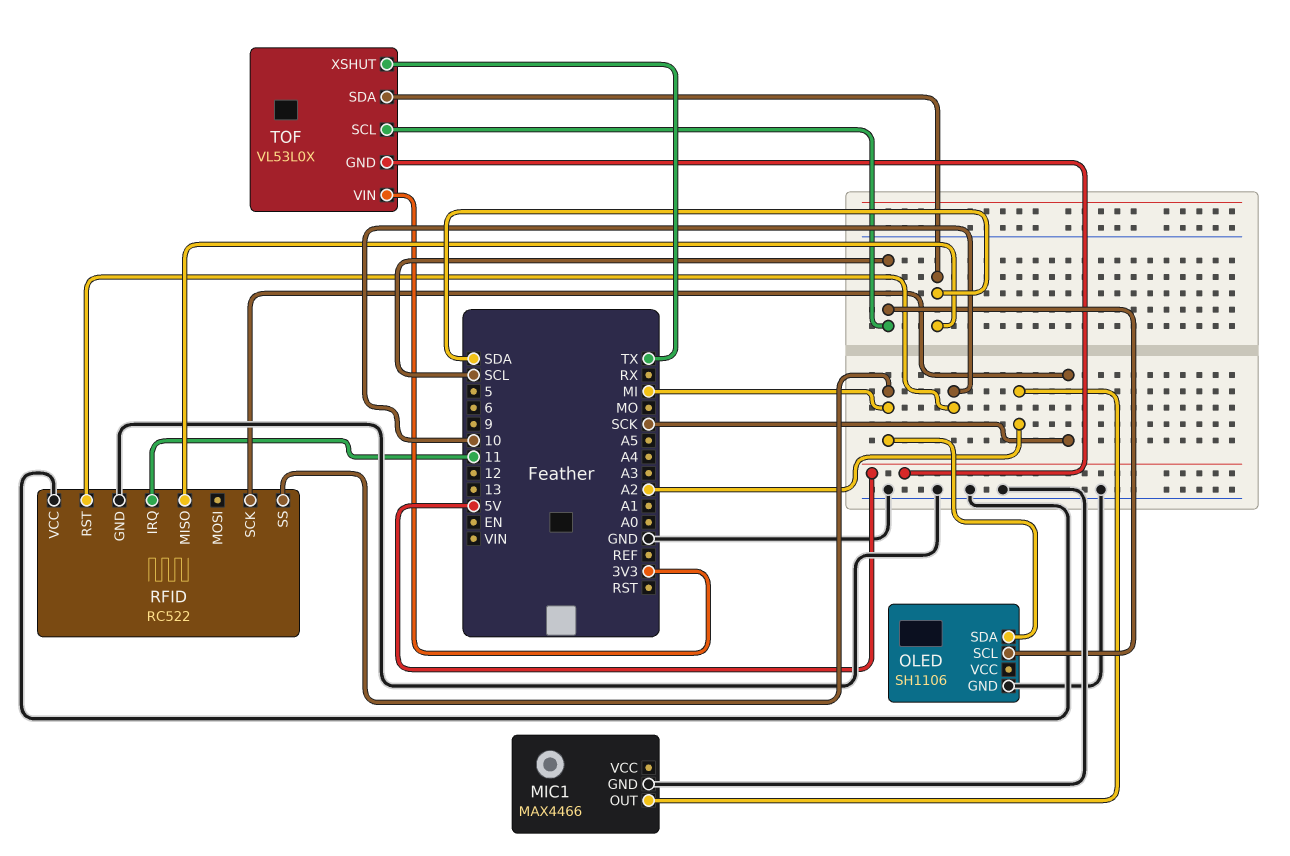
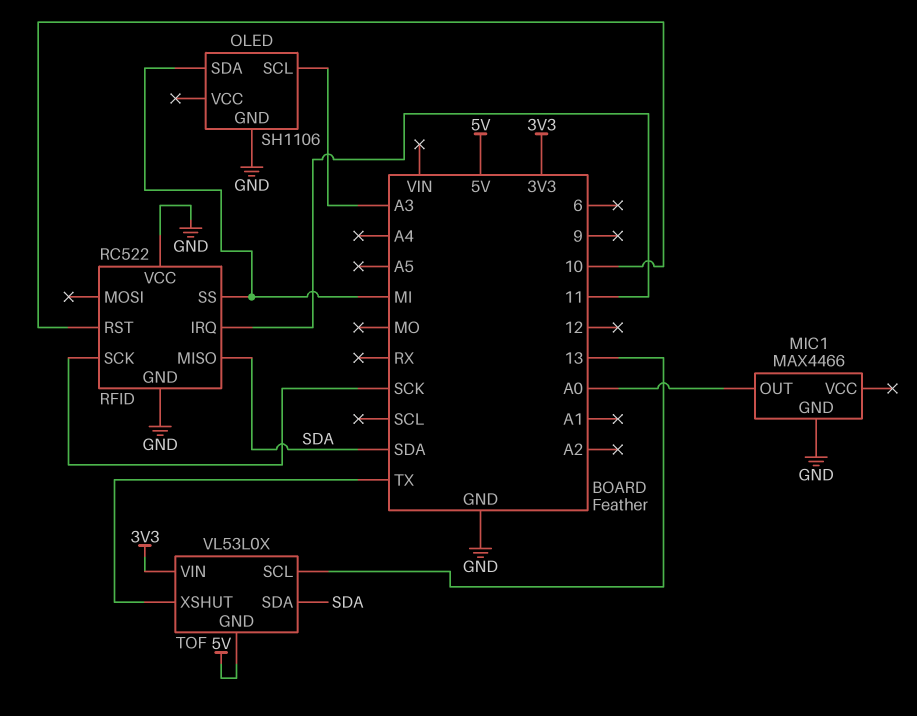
MIC1 pin OUT: A2 -> A0
OLED pin SCL: SCL -> A3
TOF pin SCL: SCL -> 13

